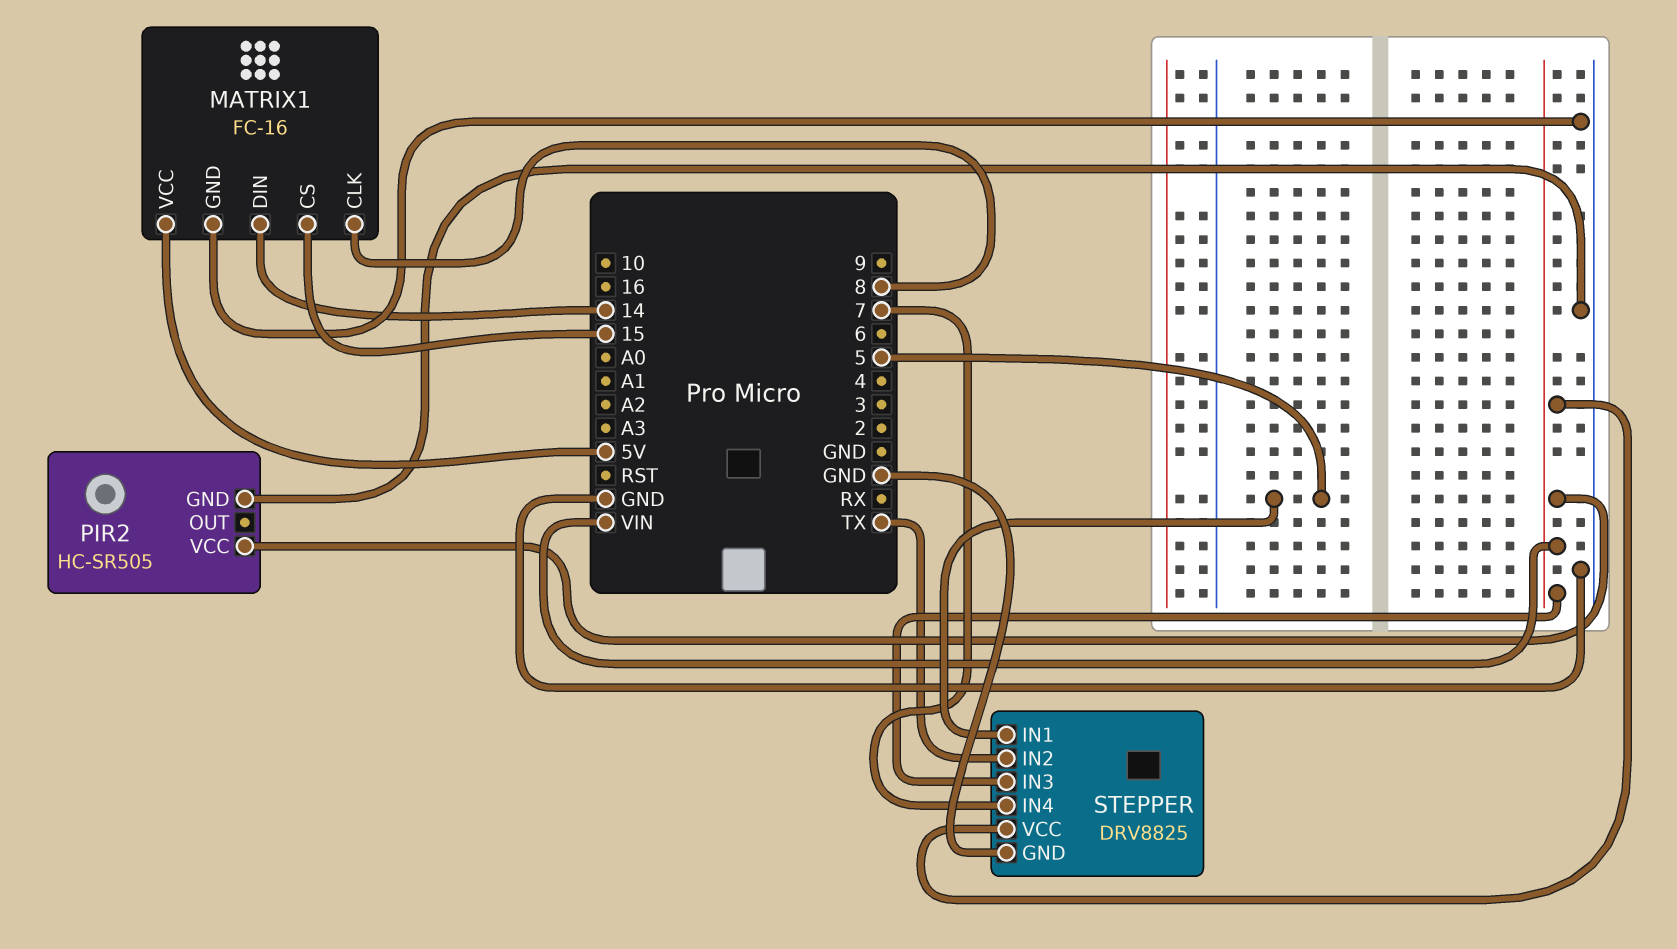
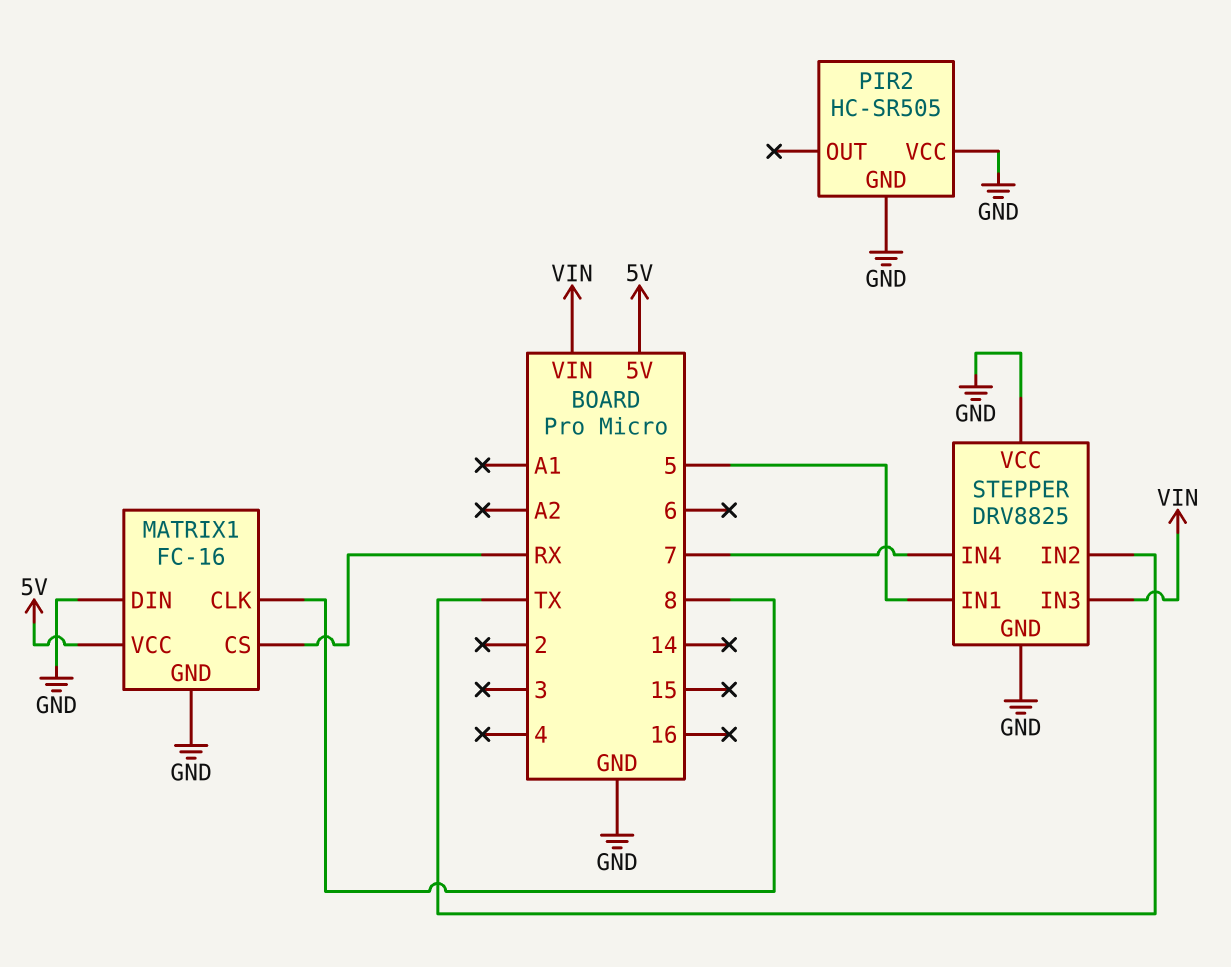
MATRIX1 pin CS: 15 -> RX
MATRIX1 pin DIN: 14 -> GND
PIR2 pin VCC: VIN -> GND
STEPPER pin VCC: VIN -> GND

